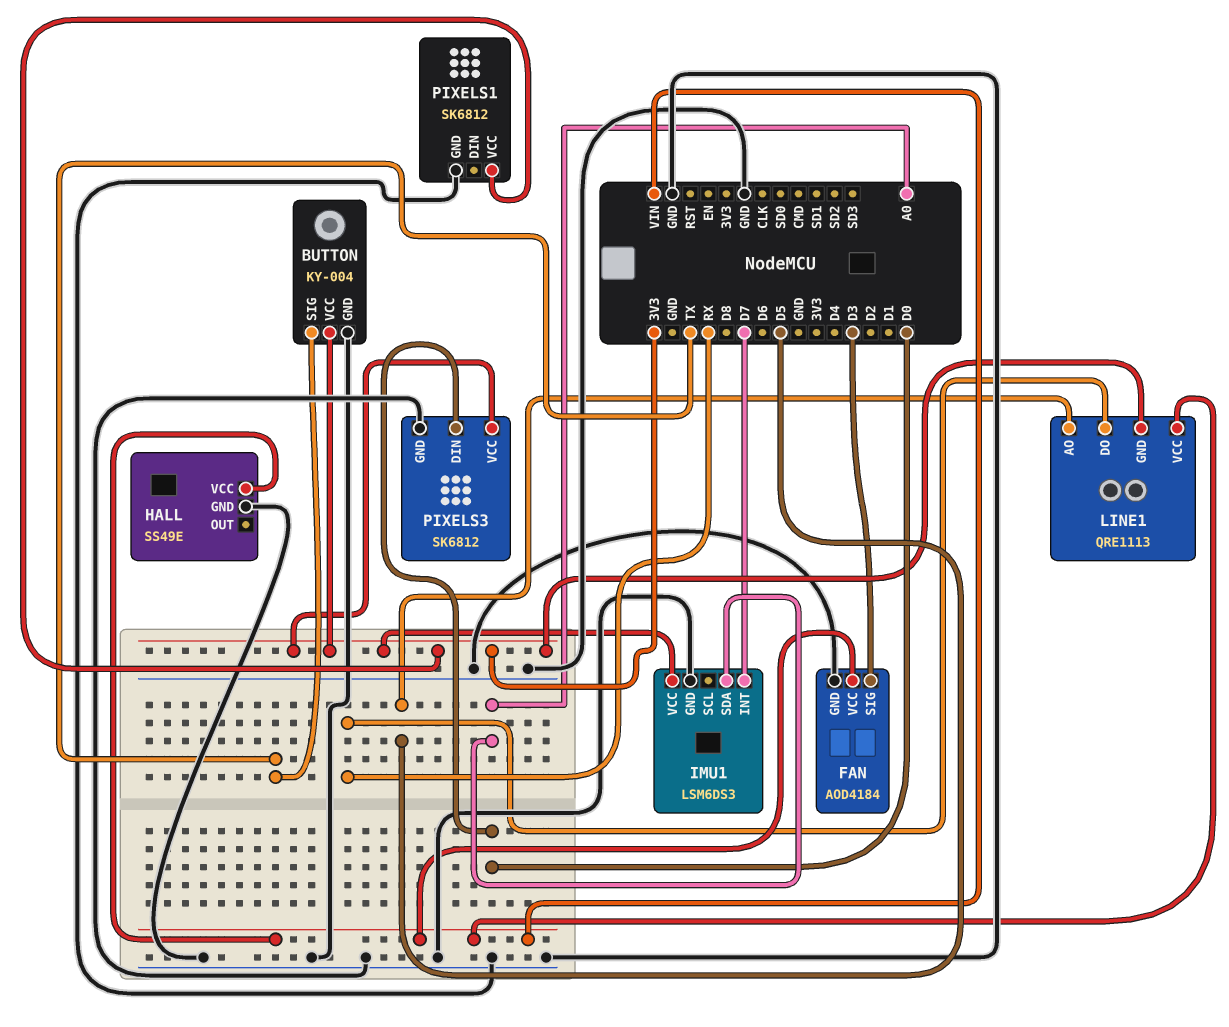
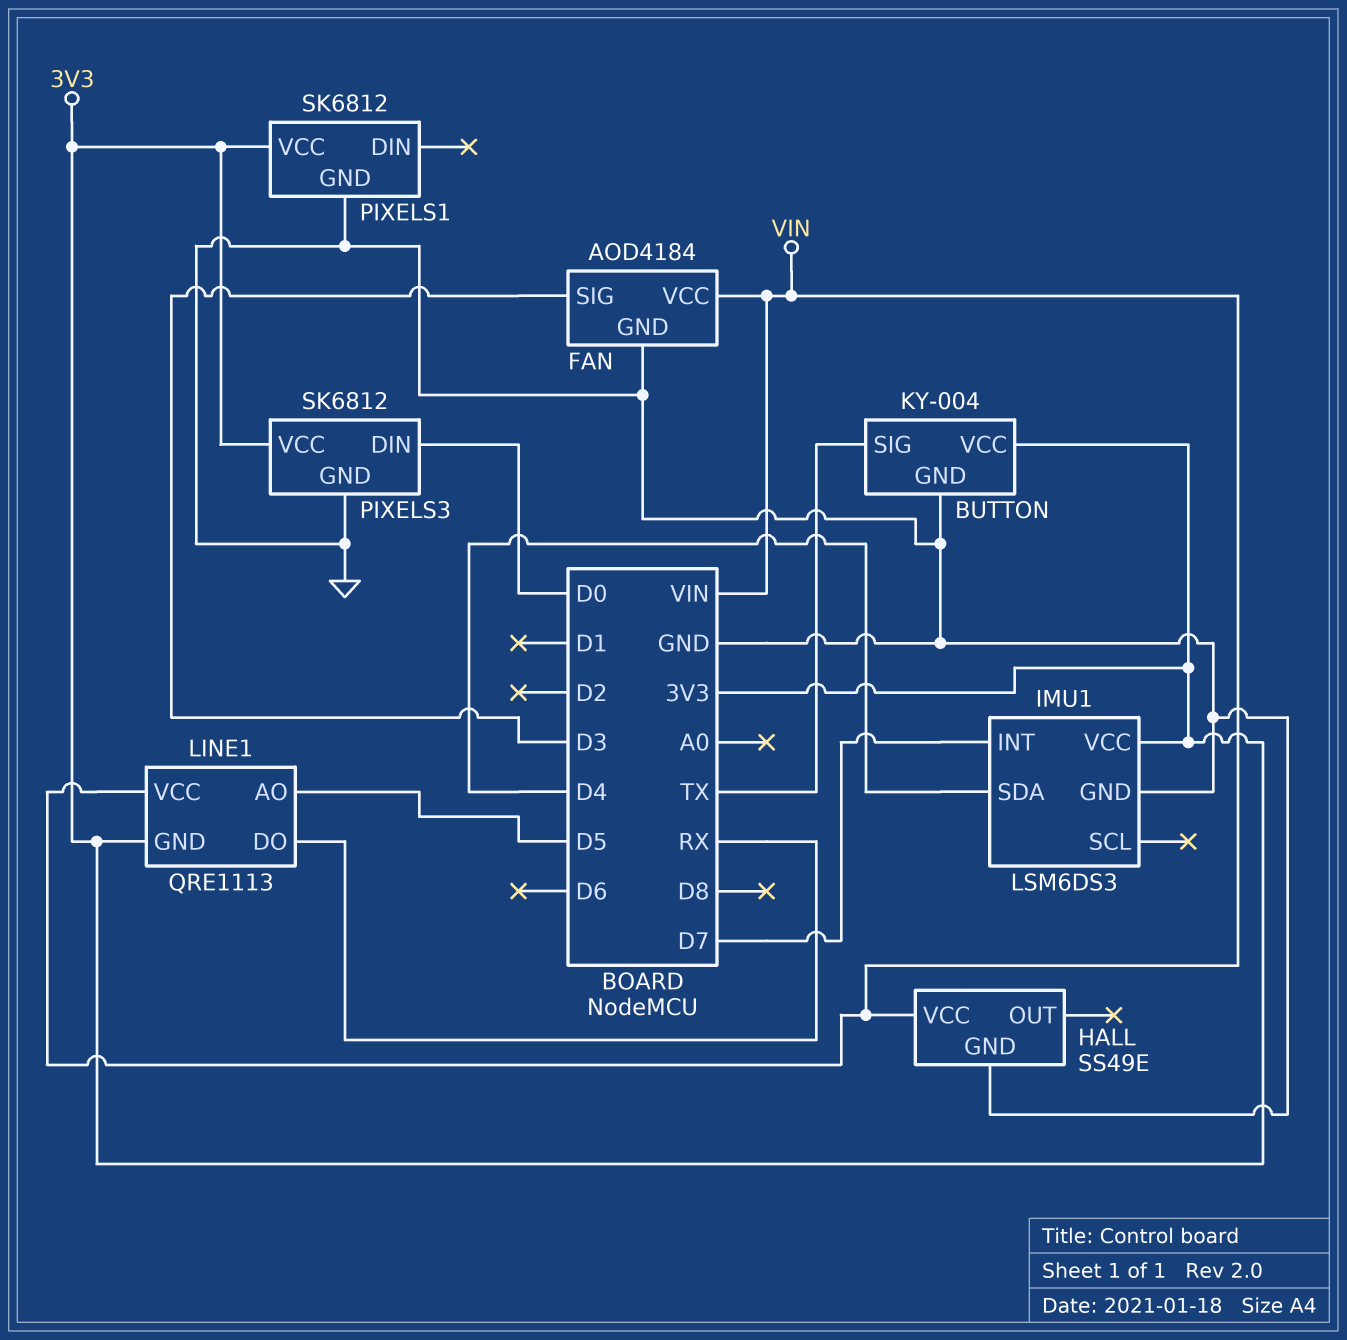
IMU1 pin SDA: A0 -> D4

